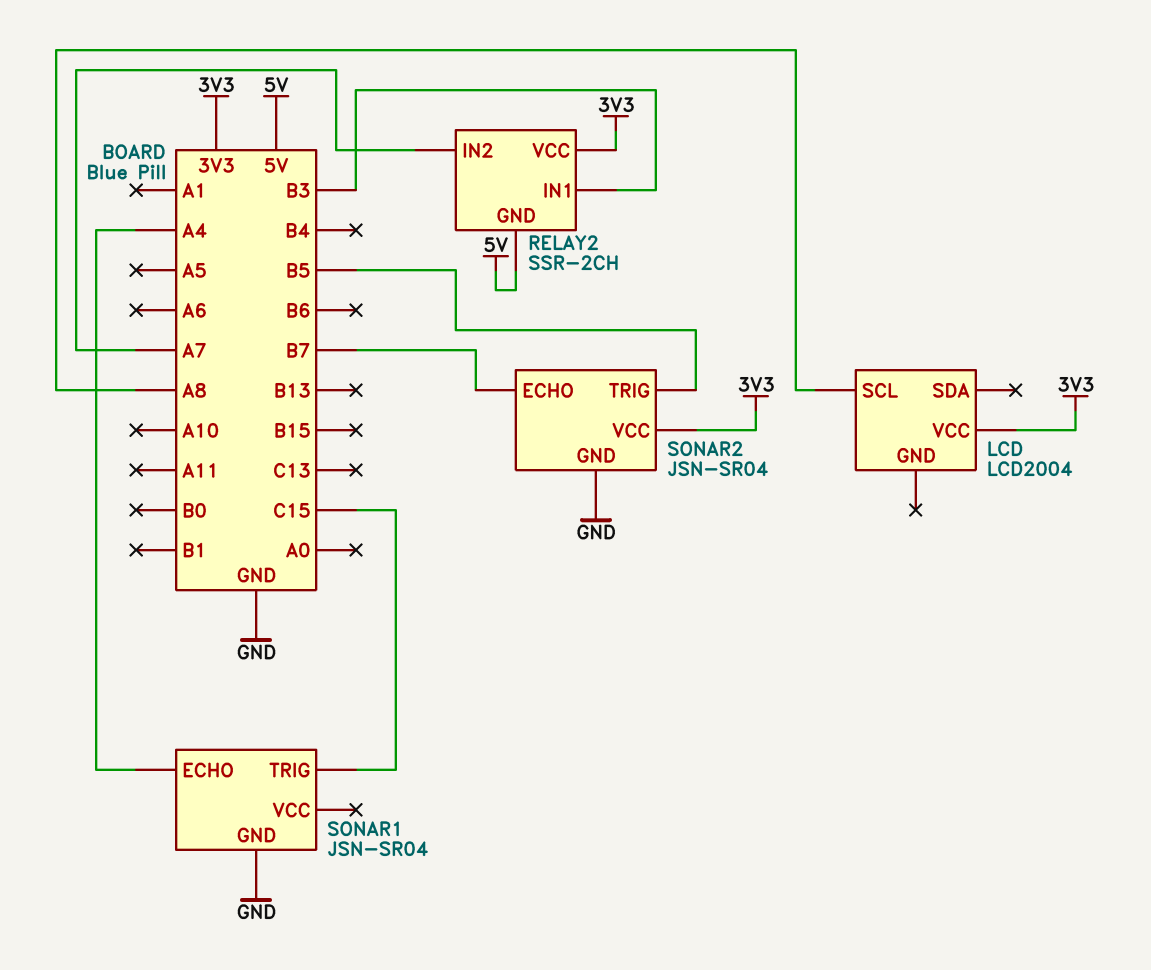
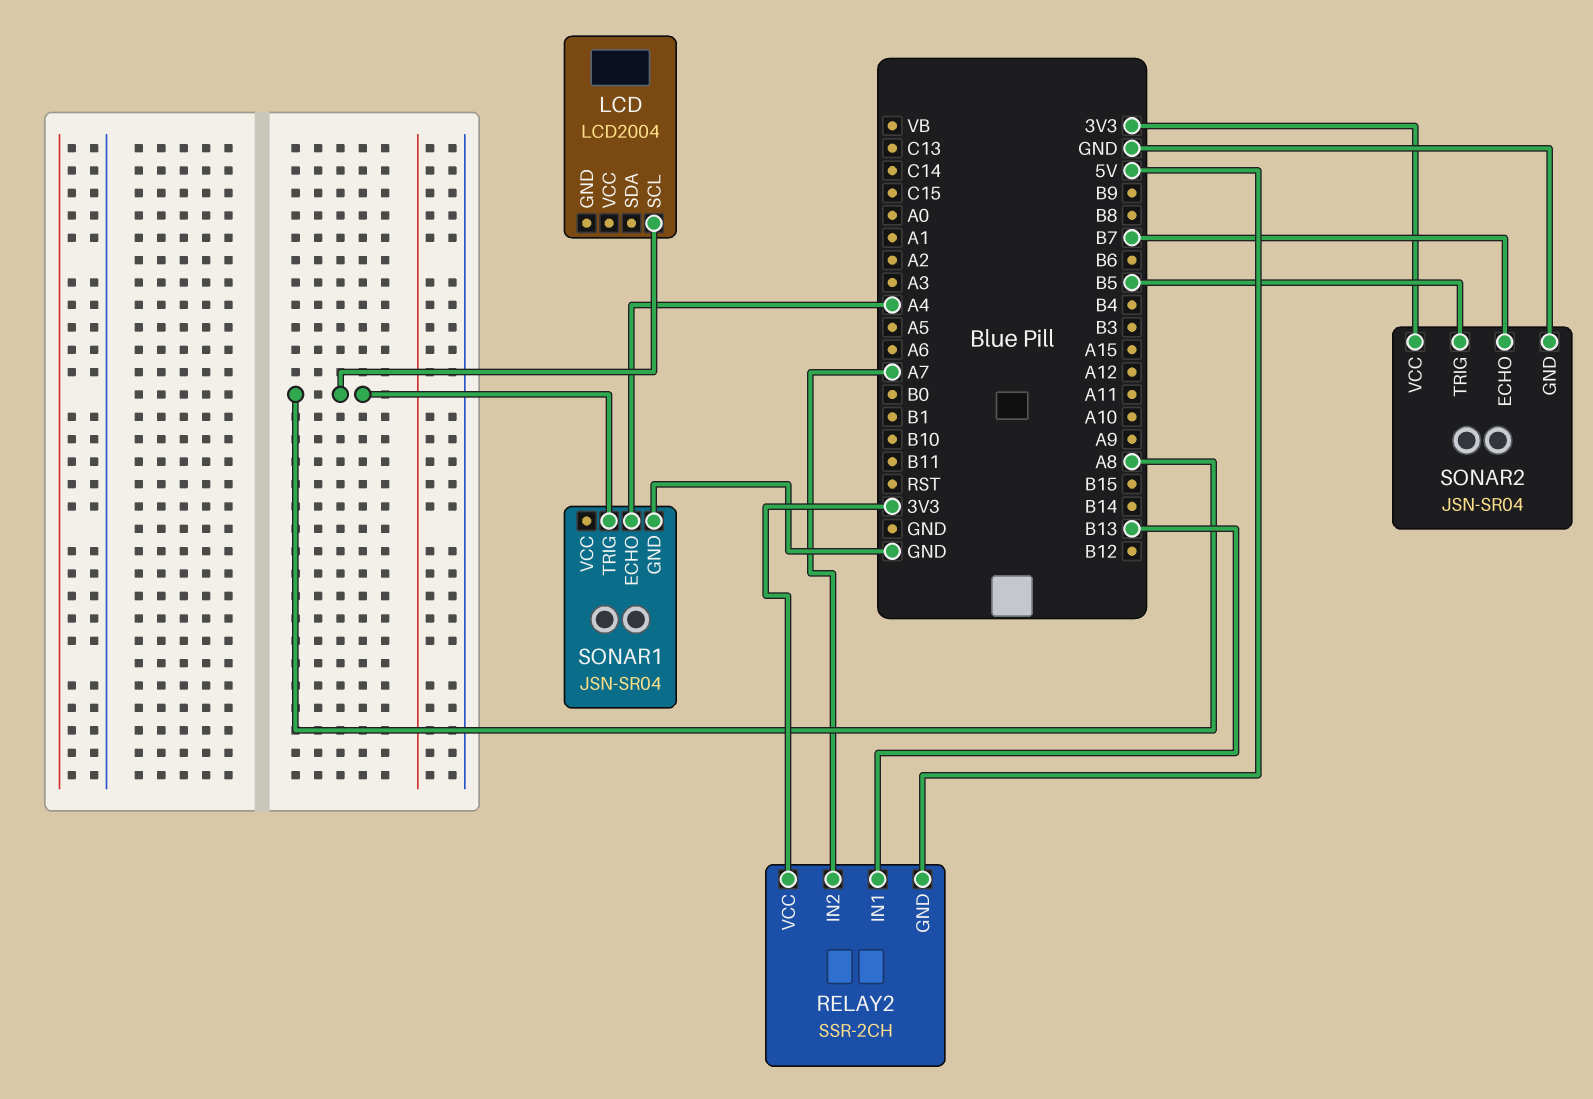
LCD pin VCC: 3V3 -> none
RELAY2 pin IN1: B3 -> B13
SONAR1 pin TRIG: C15 -> A8

